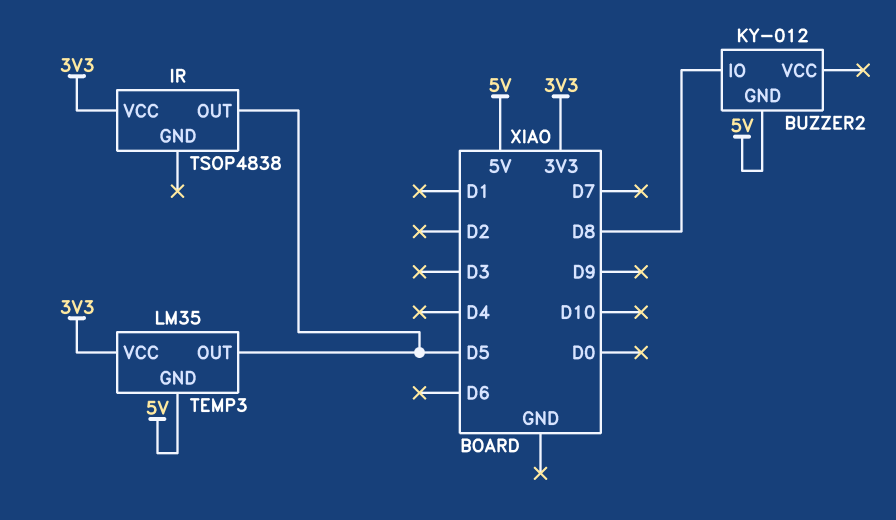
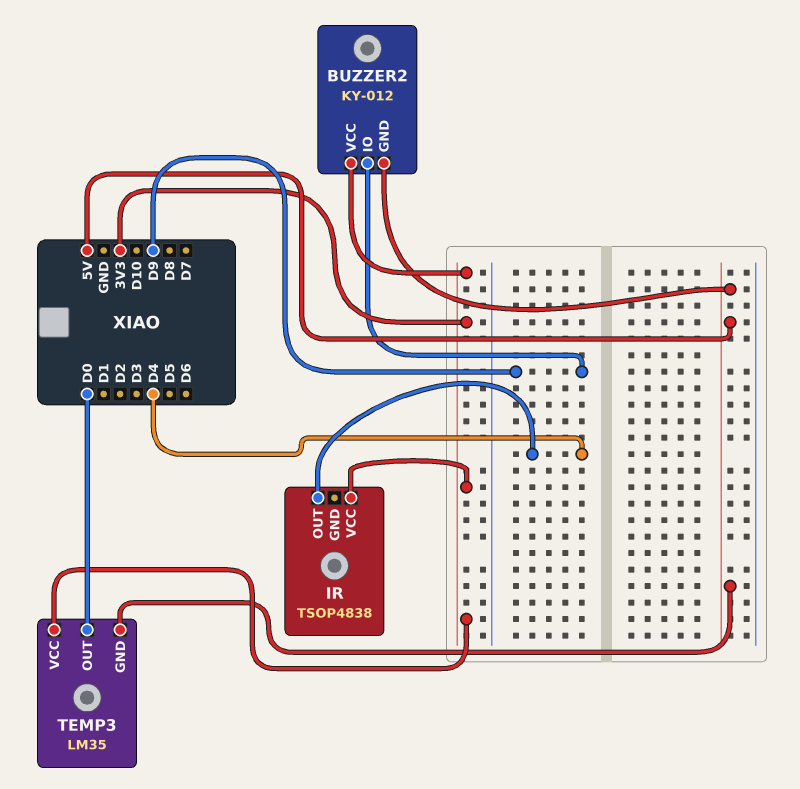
BUZZER2 pin IO: D8 -> D9
BUZZER2 pin VCC: none -> 3V3
IR pin OUT: D5 -> D4
TEMP3 pin OUT: D5 -> D0

